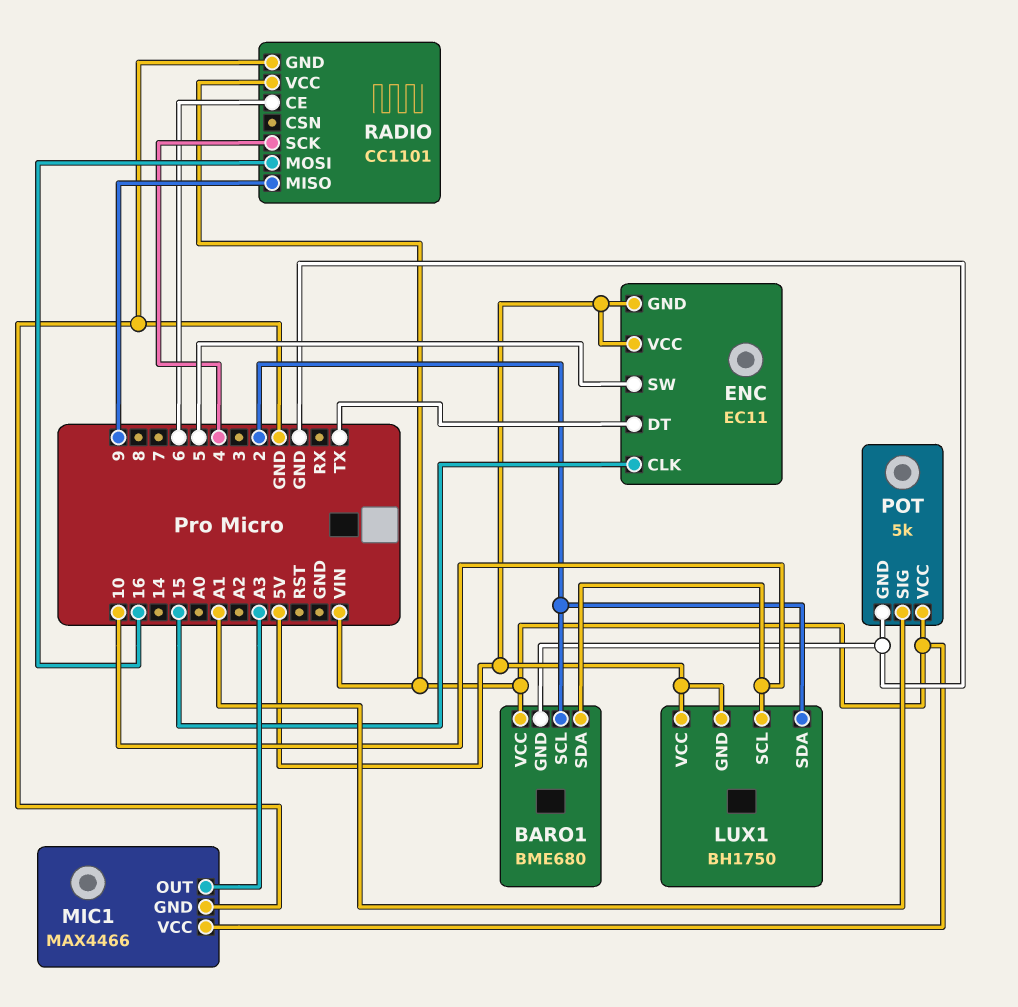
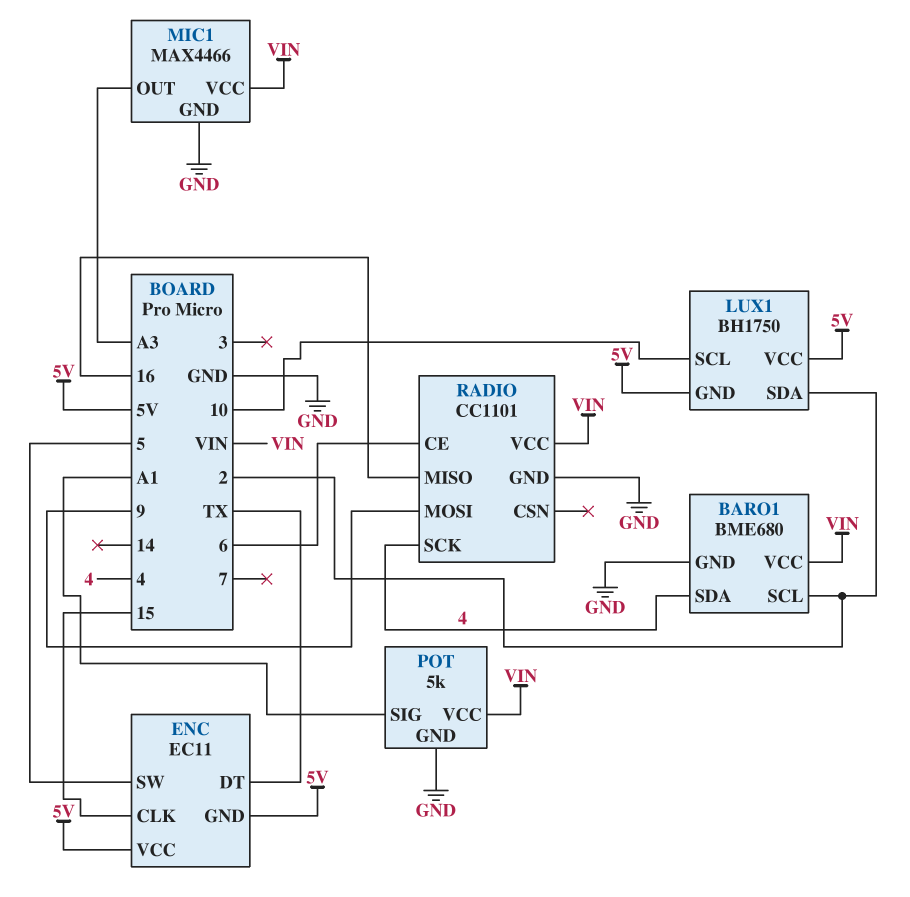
BARO1 pin SDA: 10 -> 4
RADIO pin MISO: 9 -> 16
RADIO pin MOSI: 16 -> 9

